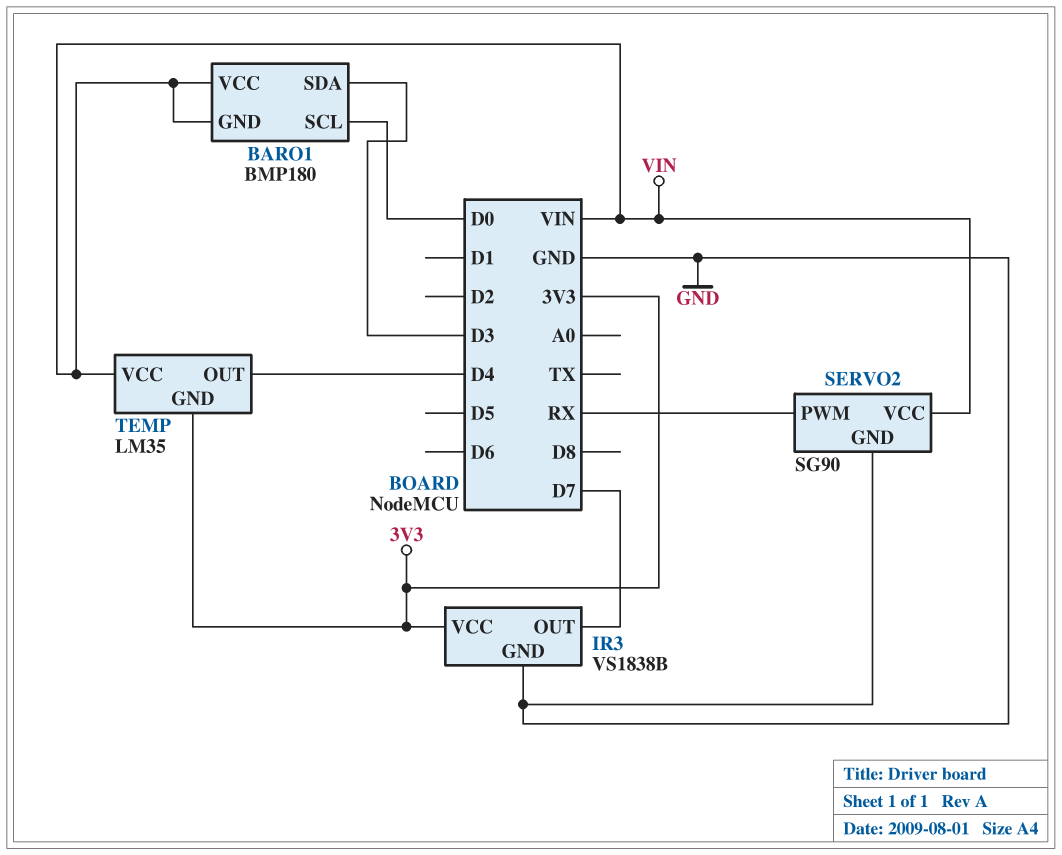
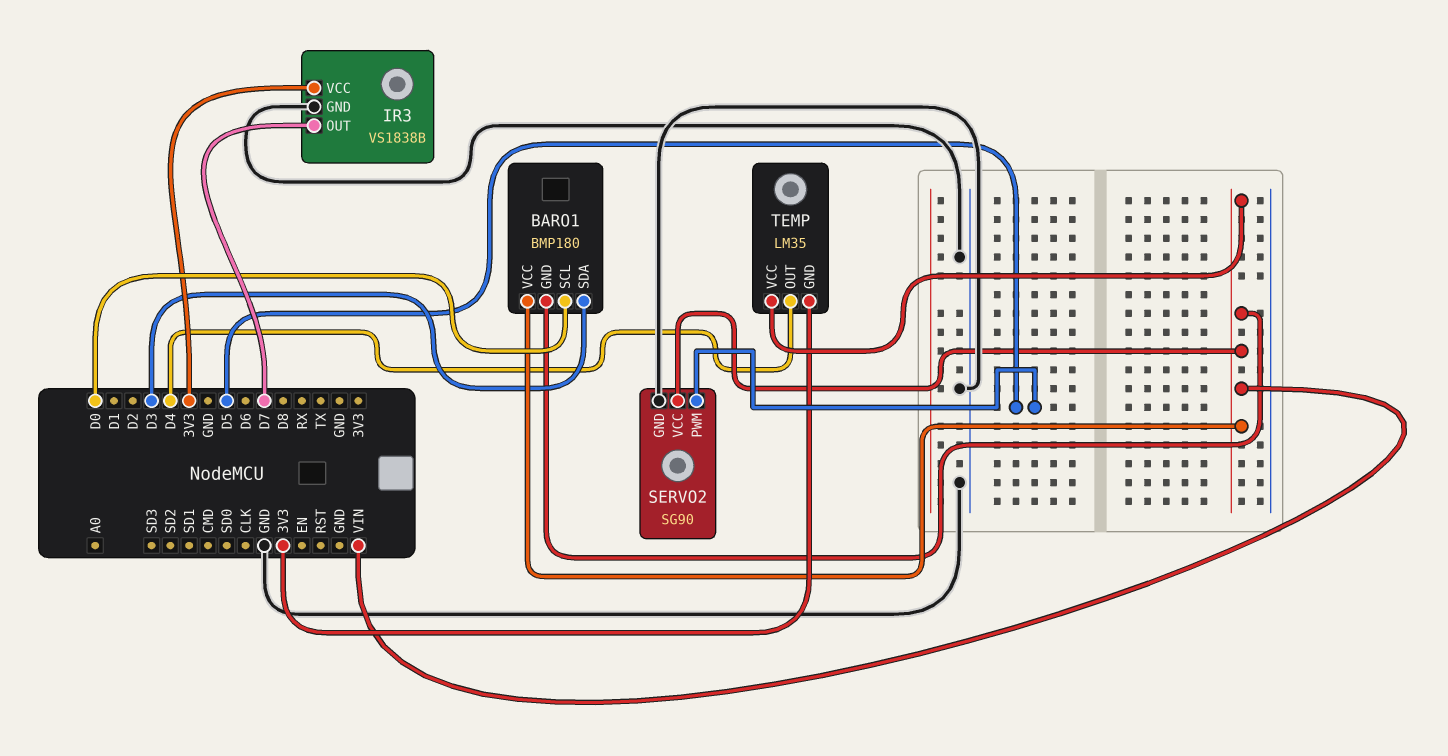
SERVO2 pin PWM: RX -> D5

